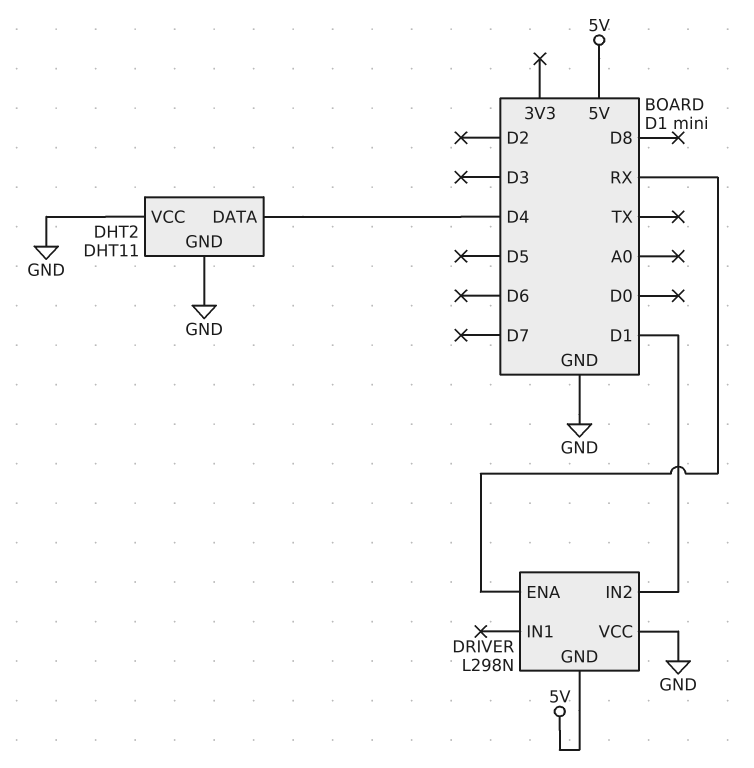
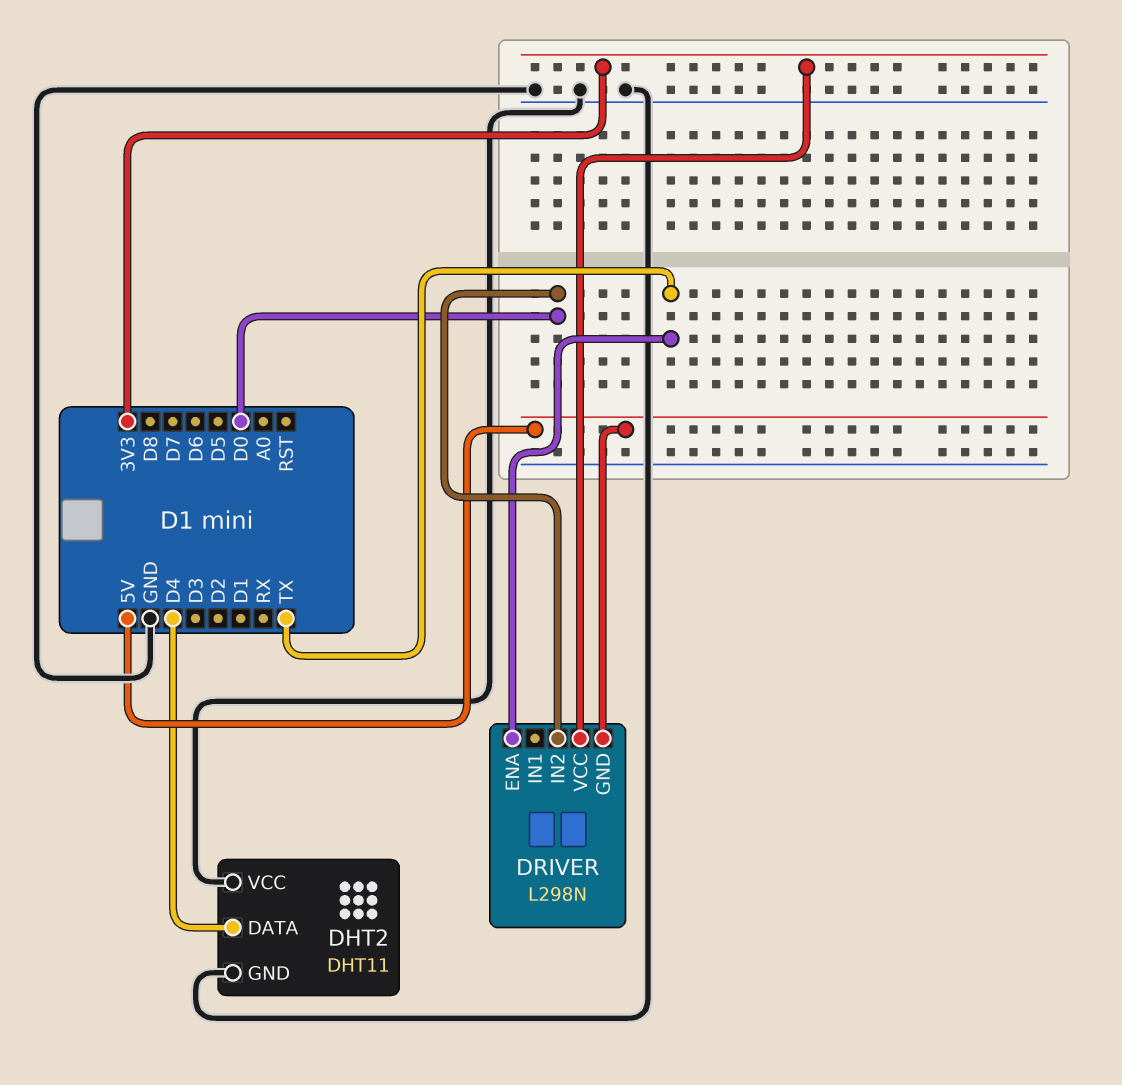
DRIVER pin ENA: RX -> TX
DRIVER pin IN2: D1 -> D0
DRIVER pin VCC: GND -> 3V3

